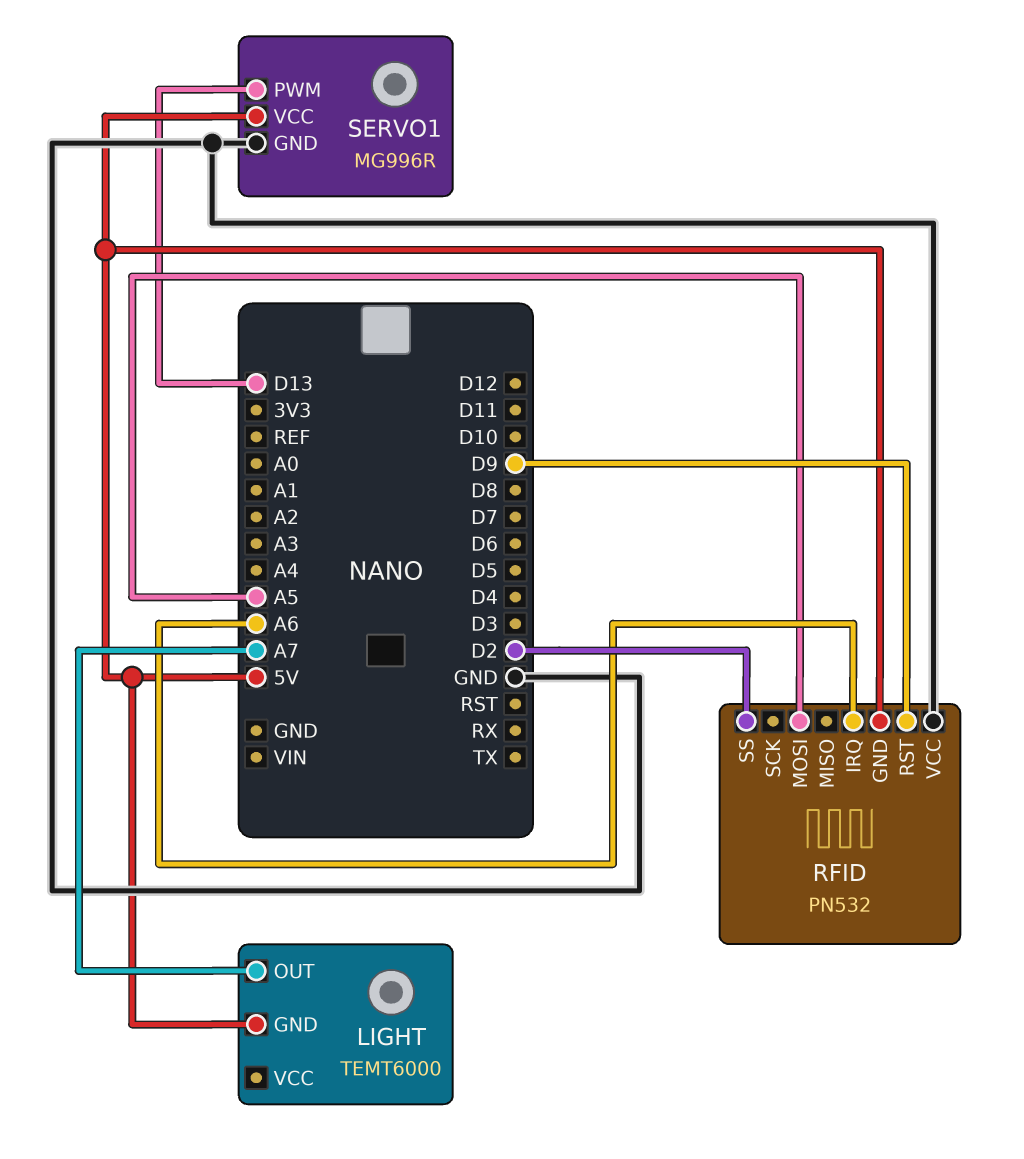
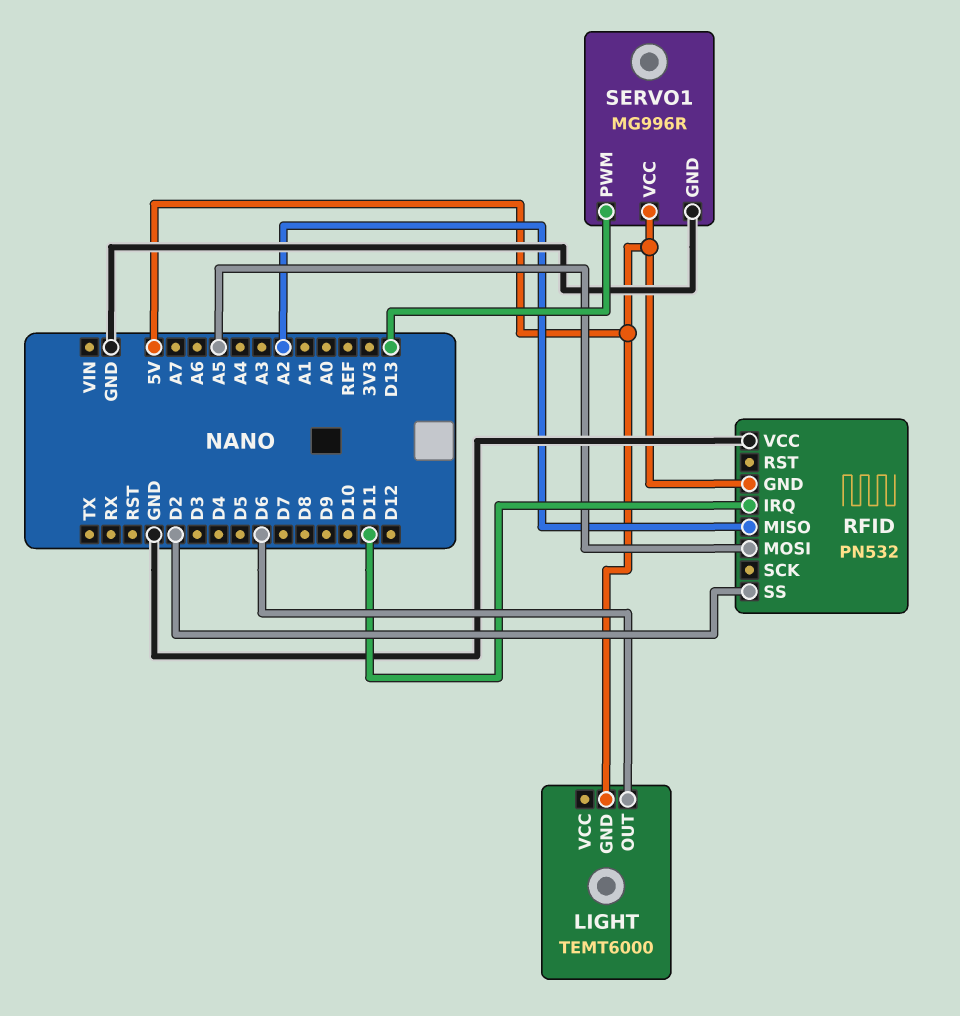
LIGHT pin OUT: A7 -> D6
RFID pin IRQ: A6 -> D11
RFID pin MISO: none -> A2
RFID pin RST: D9 -> none

